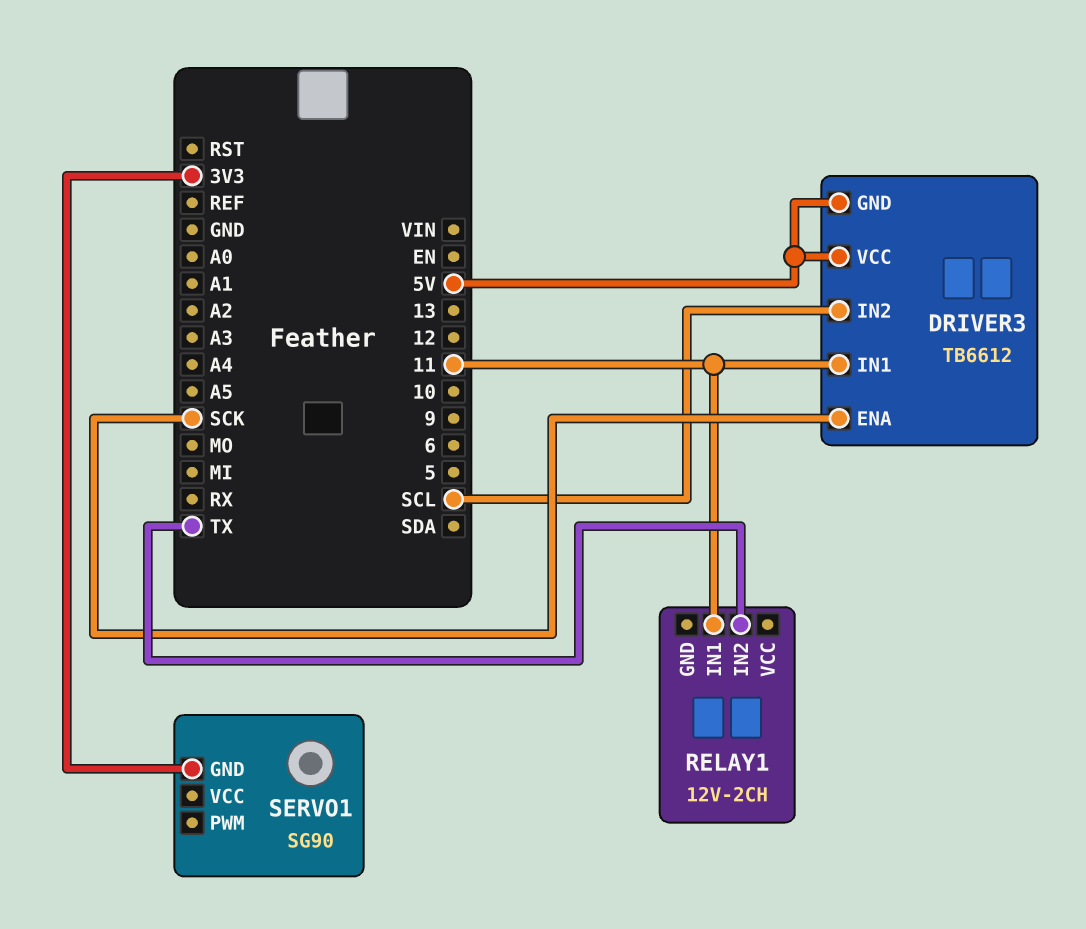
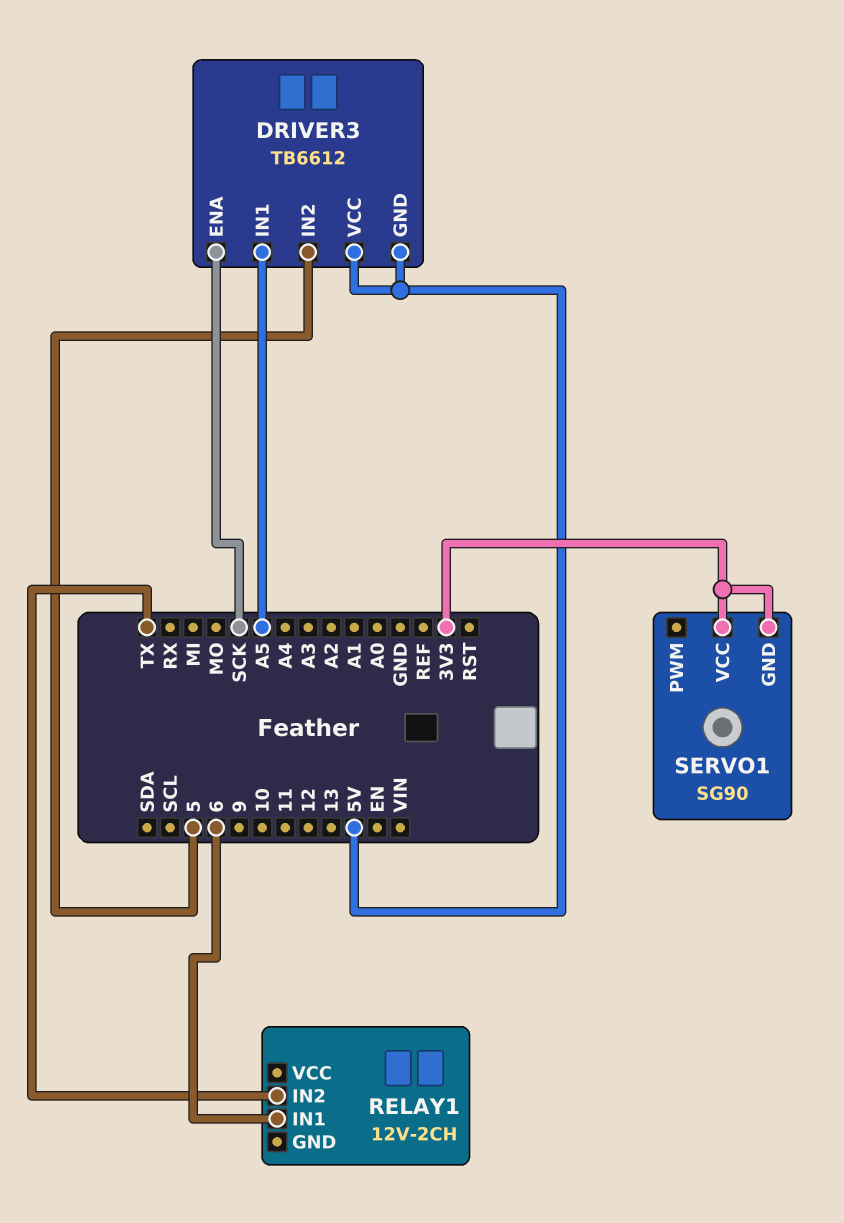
DRIVER3 pin IN1: 11 -> A5
DRIVER3 pin IN2: SCL -> 5
RELAY1 pin IN1: 11 -> 6
SERVO1 pin VCC: none -> 3V3

